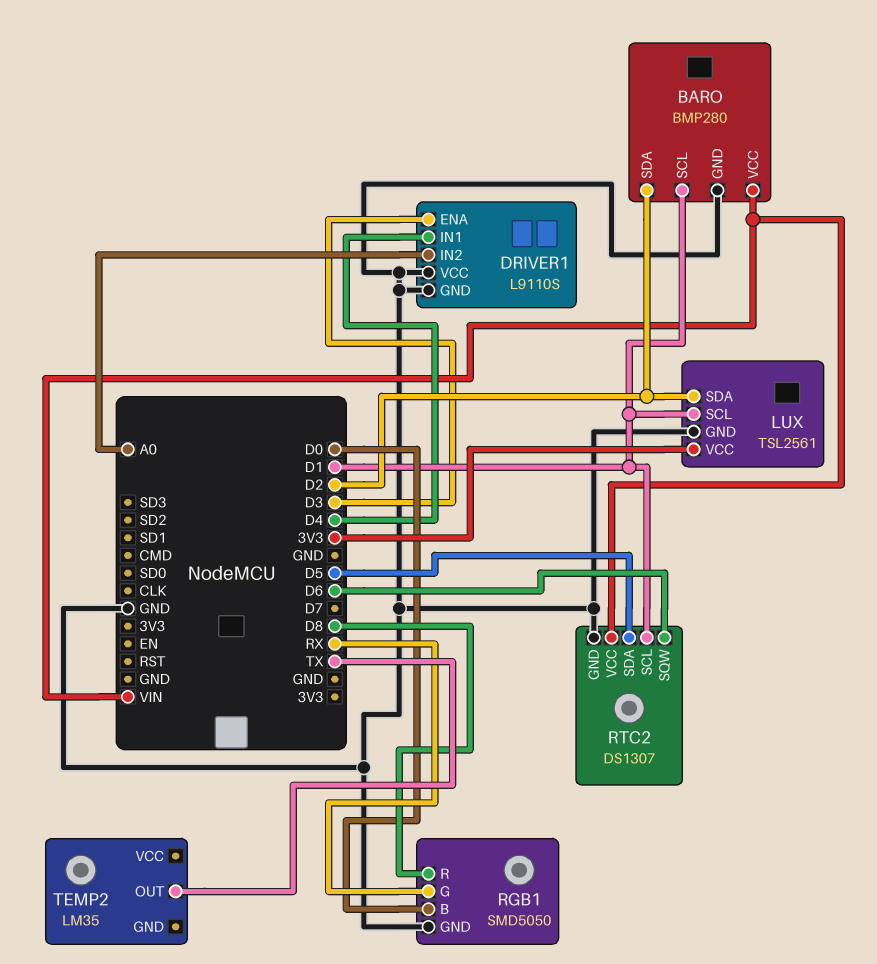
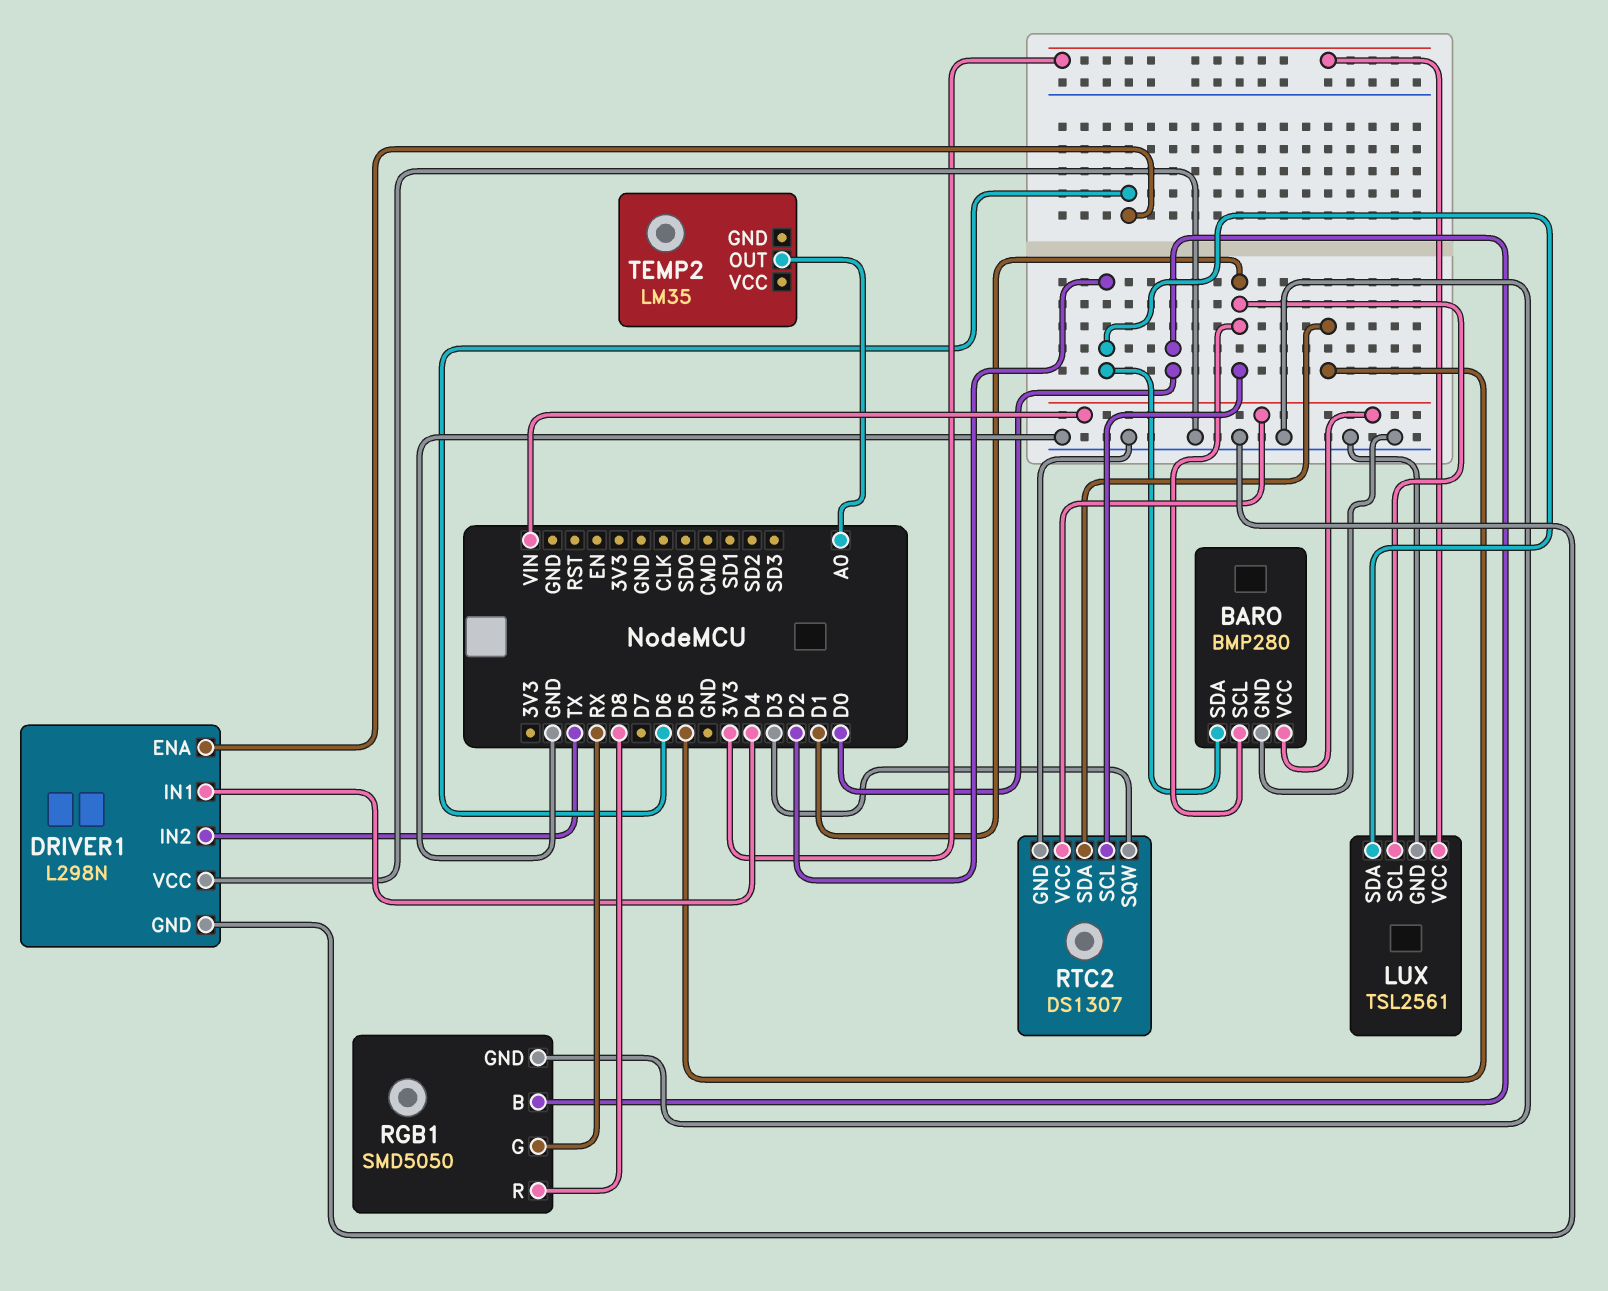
DRIVER1: L9110S -> L298N
DRIVER1 pin ENA: D3 -> D6
DRIVER1 pin IN2: A0 -> TX
RTC2 pin SQW: D6 -> D3
TEMP2 pin OUT: TX -> A0

